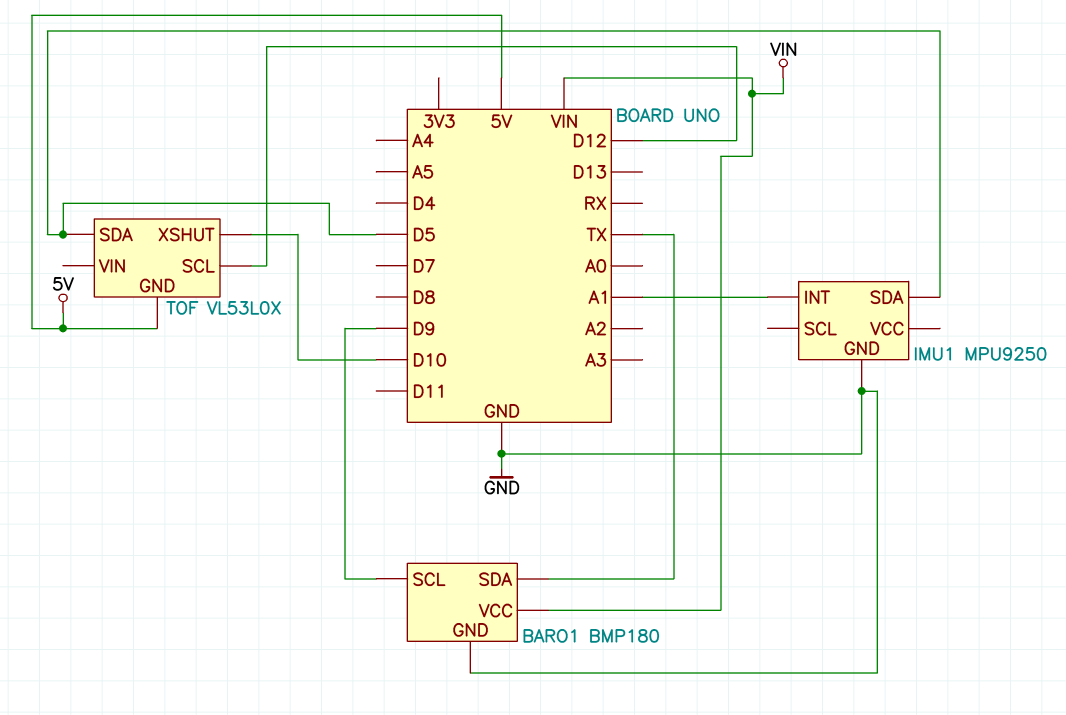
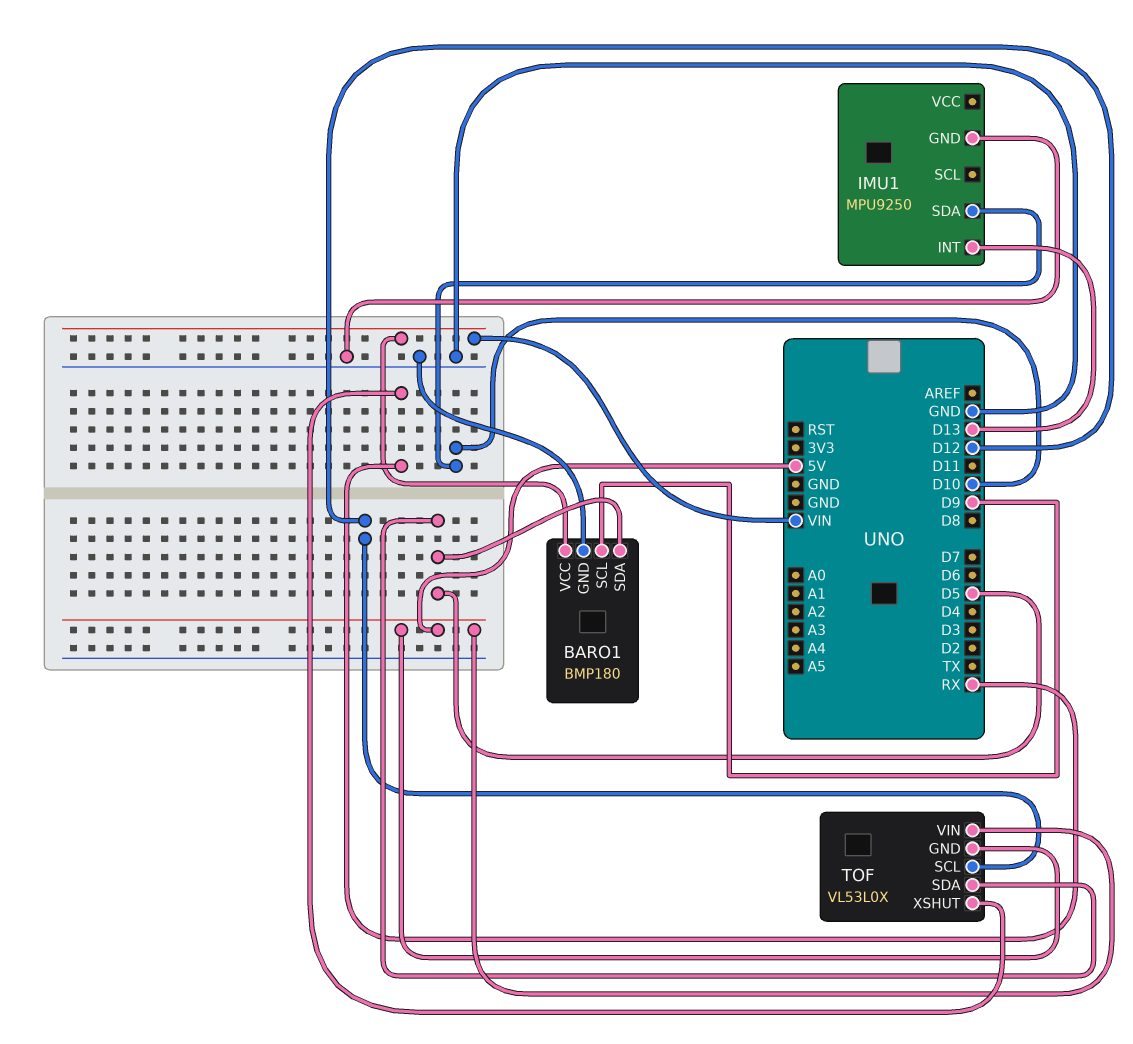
BARO1 pin SDA: TX -> D5
IMU1 pin INT: A1 -> D13
IMU1 pin SDA: D5 -> D10
TOF pin VIN: none -> 5V
TOF pin XSHUT: D10 -> RX

